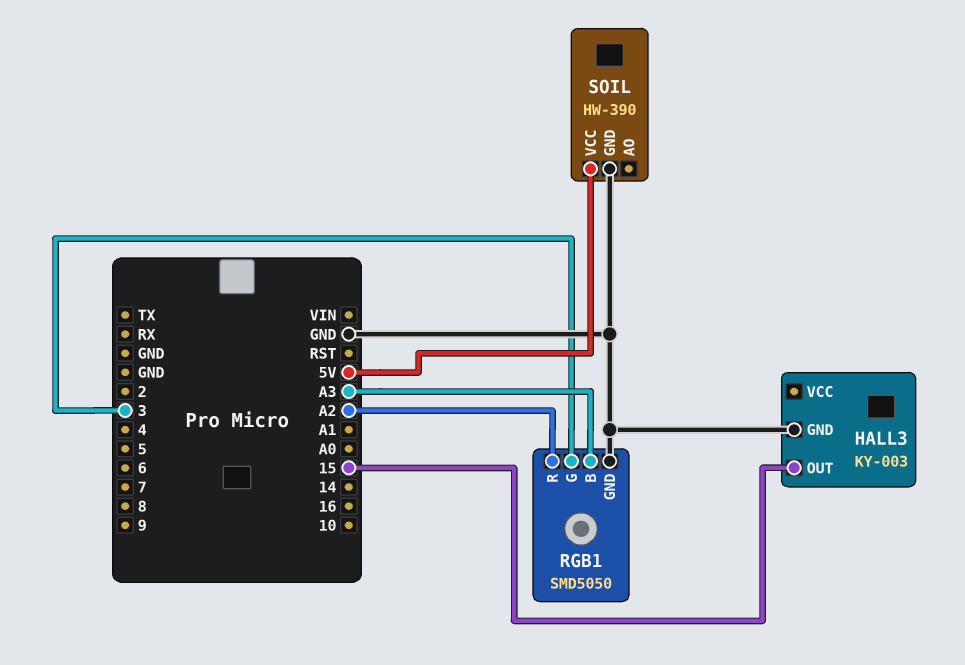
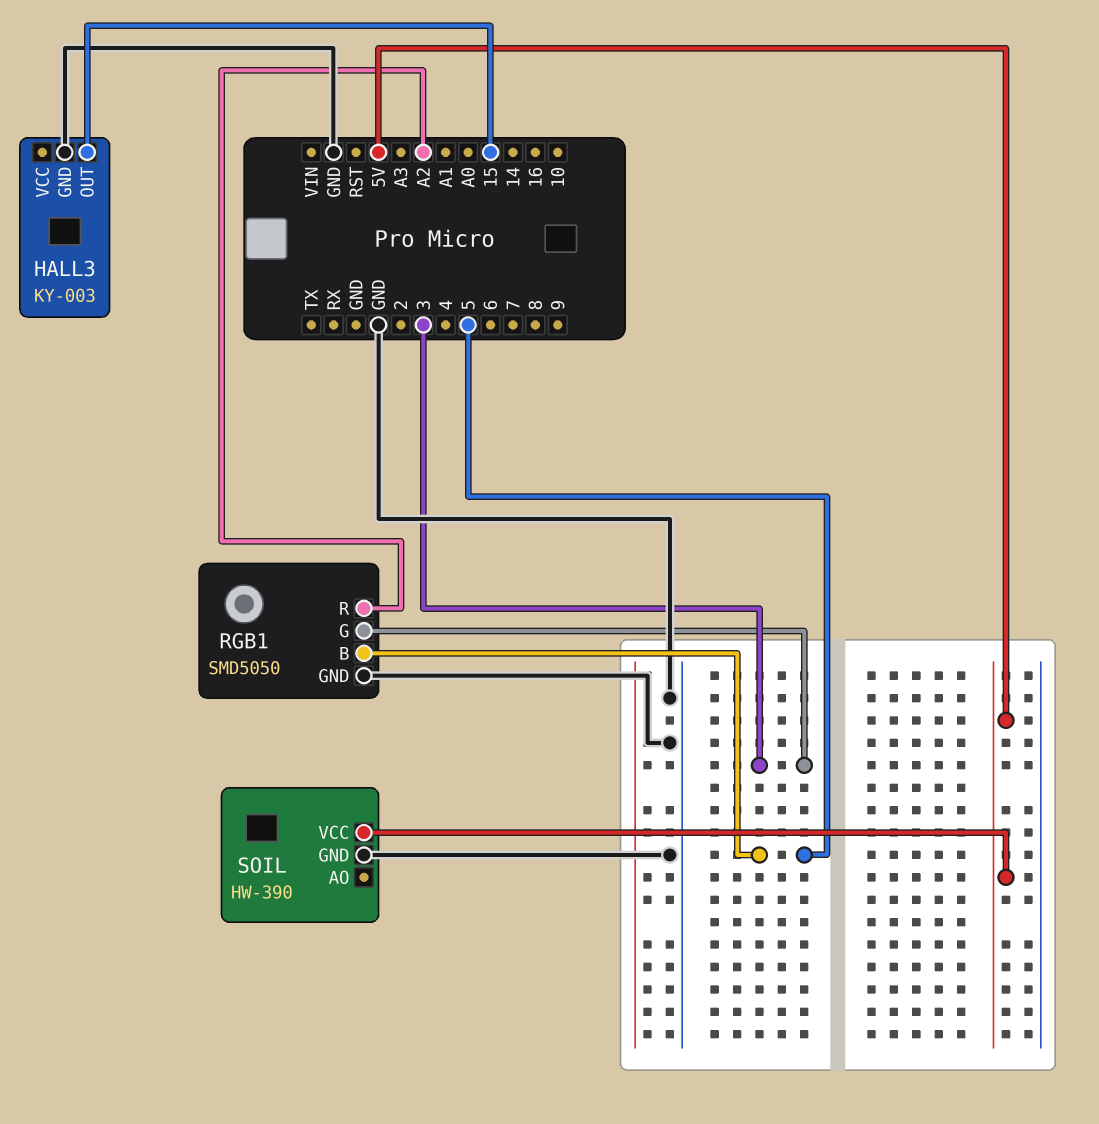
RGB1 pin B: A3 -> 5

